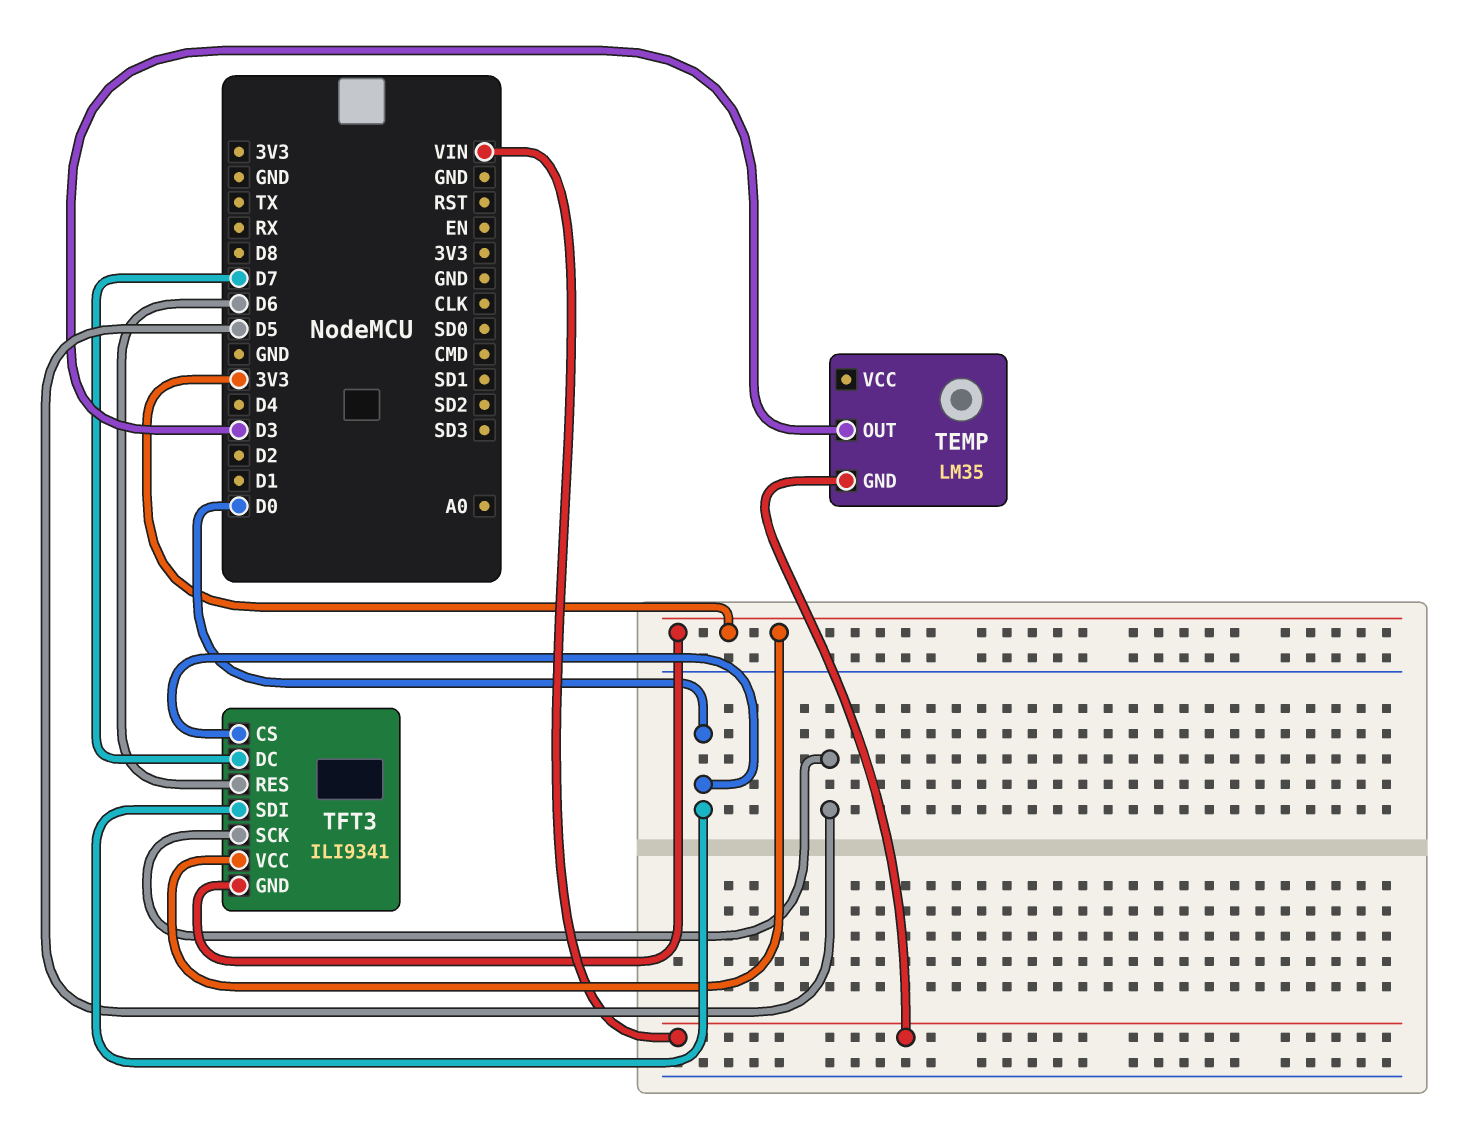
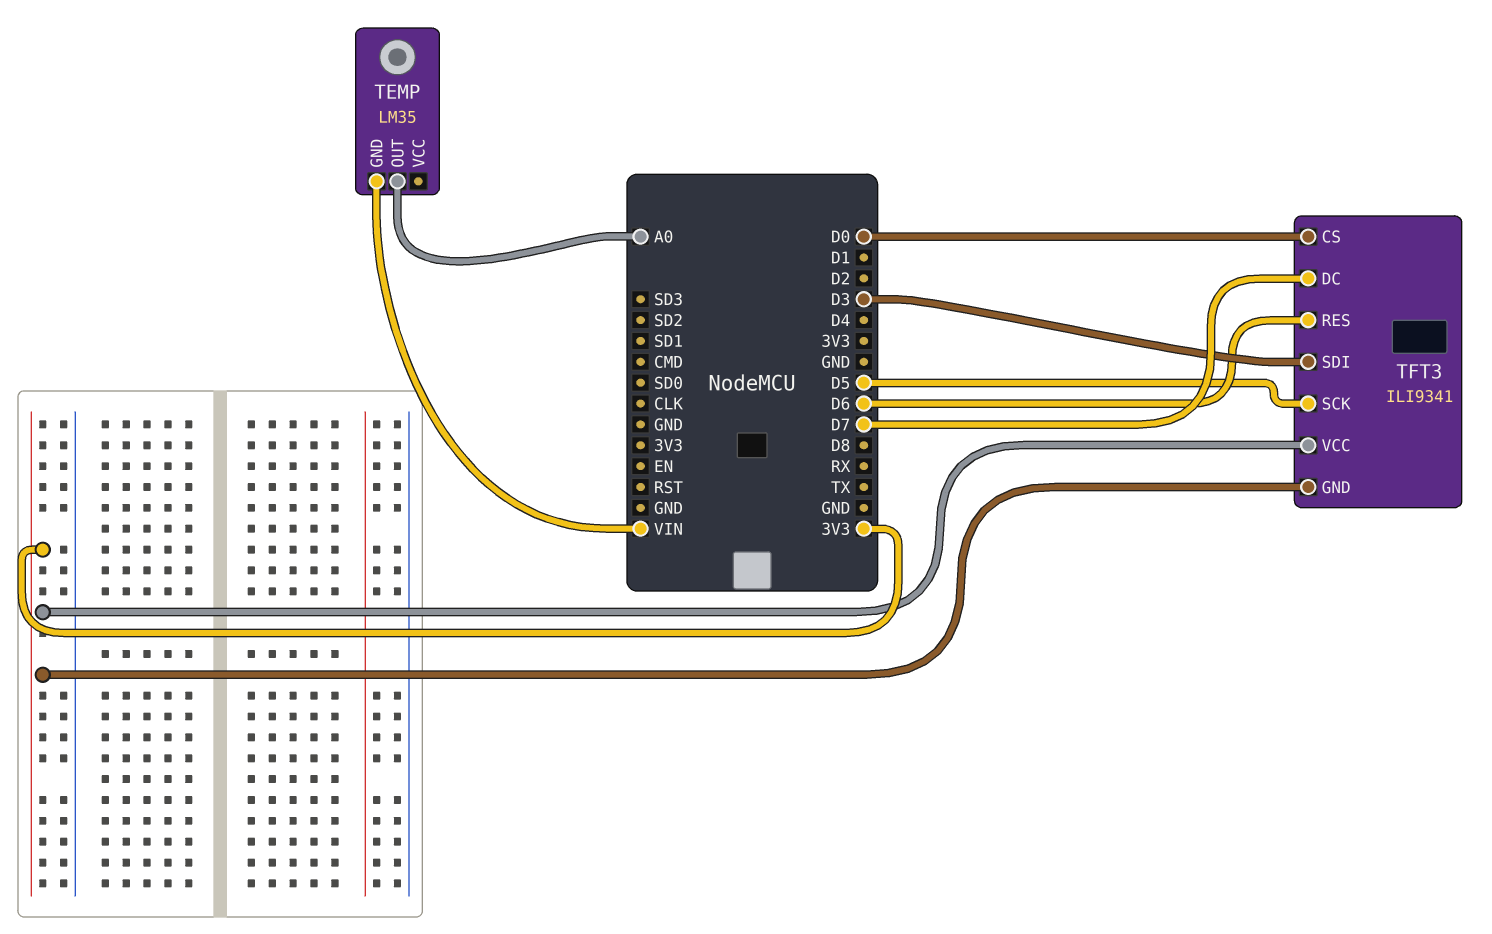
TEMP pin OUT: D3 -> A0
TFT3 pin SDI: D0 -> D3

